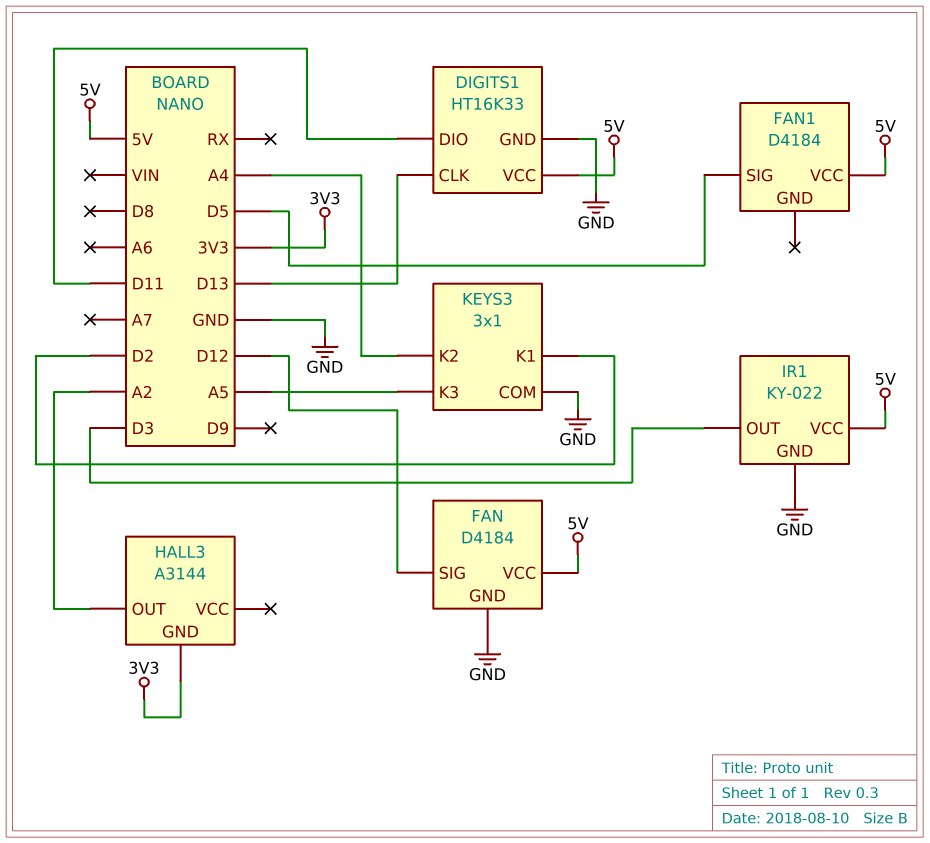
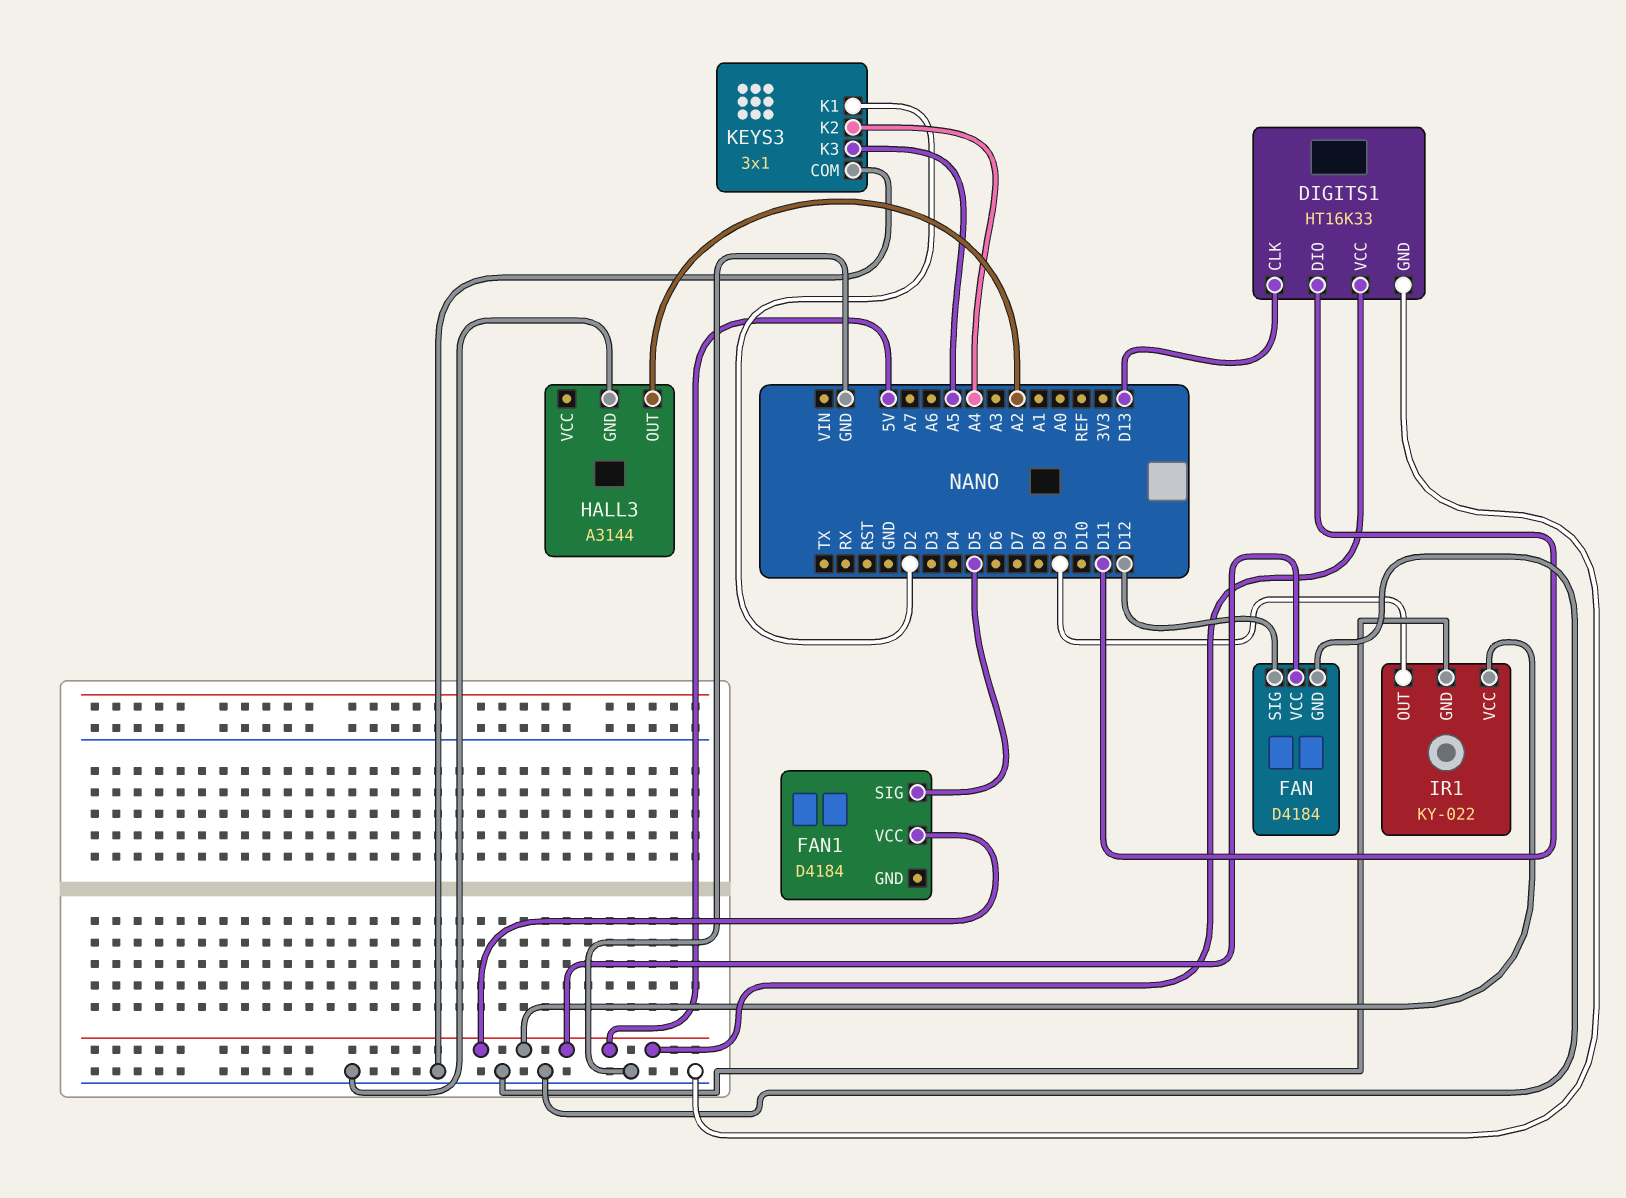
HALL3 pin GND: 3V3 -> GND
IR1 pin OUT: D3 -> D9

